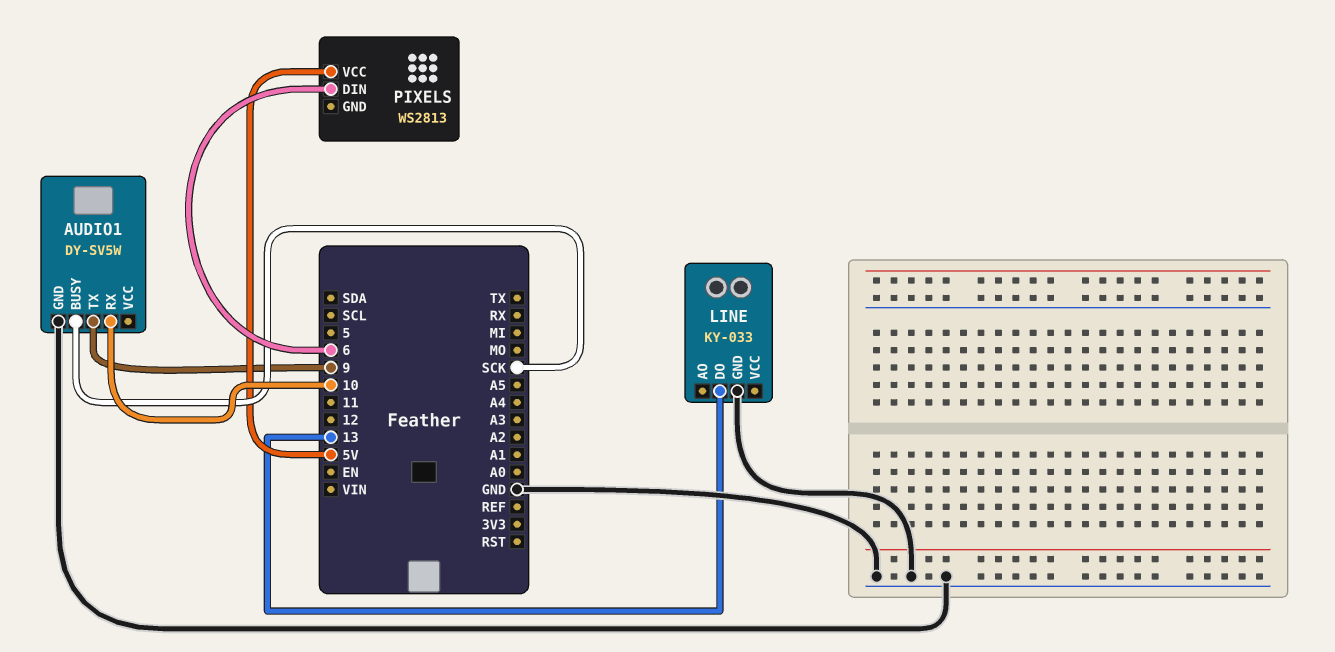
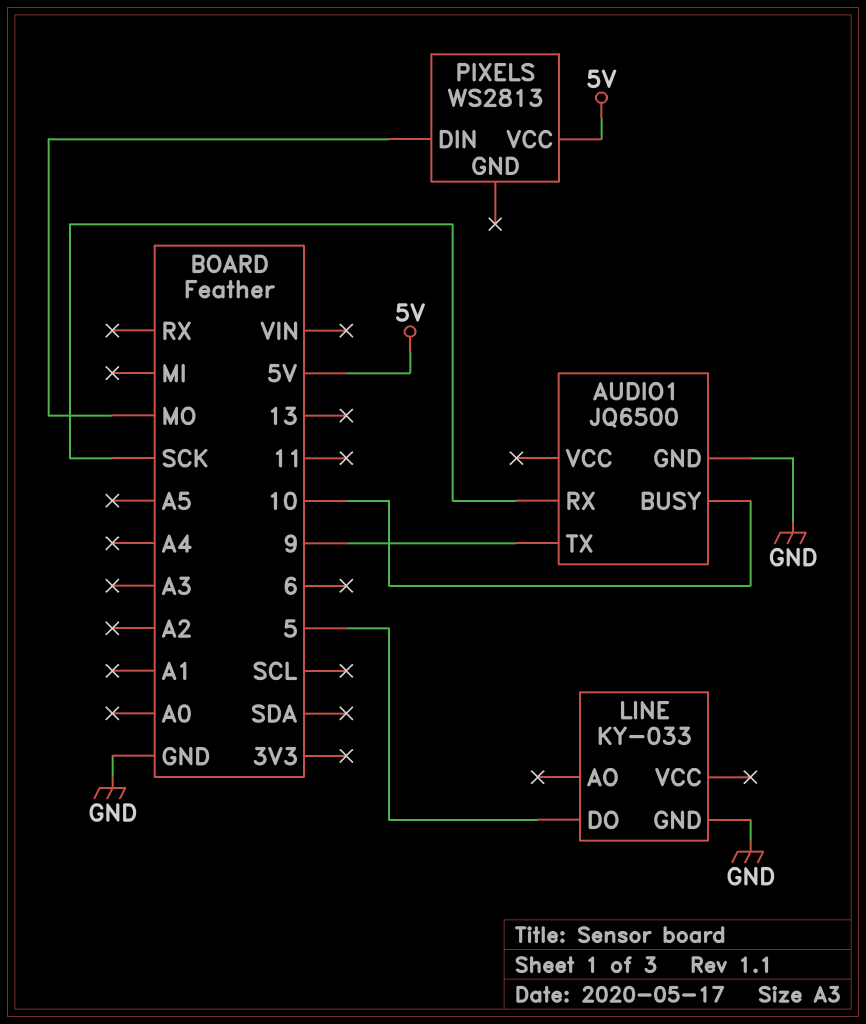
AUDIO1: DY-SV5W -> JQ6500
AUDIO1 pin BUSY: SCK -> 10
AUDIO1 pin RX: 10 -> SCK
LINE pin DO: 13 -> 5
PIXELS pin DIN: 6 -> MO

